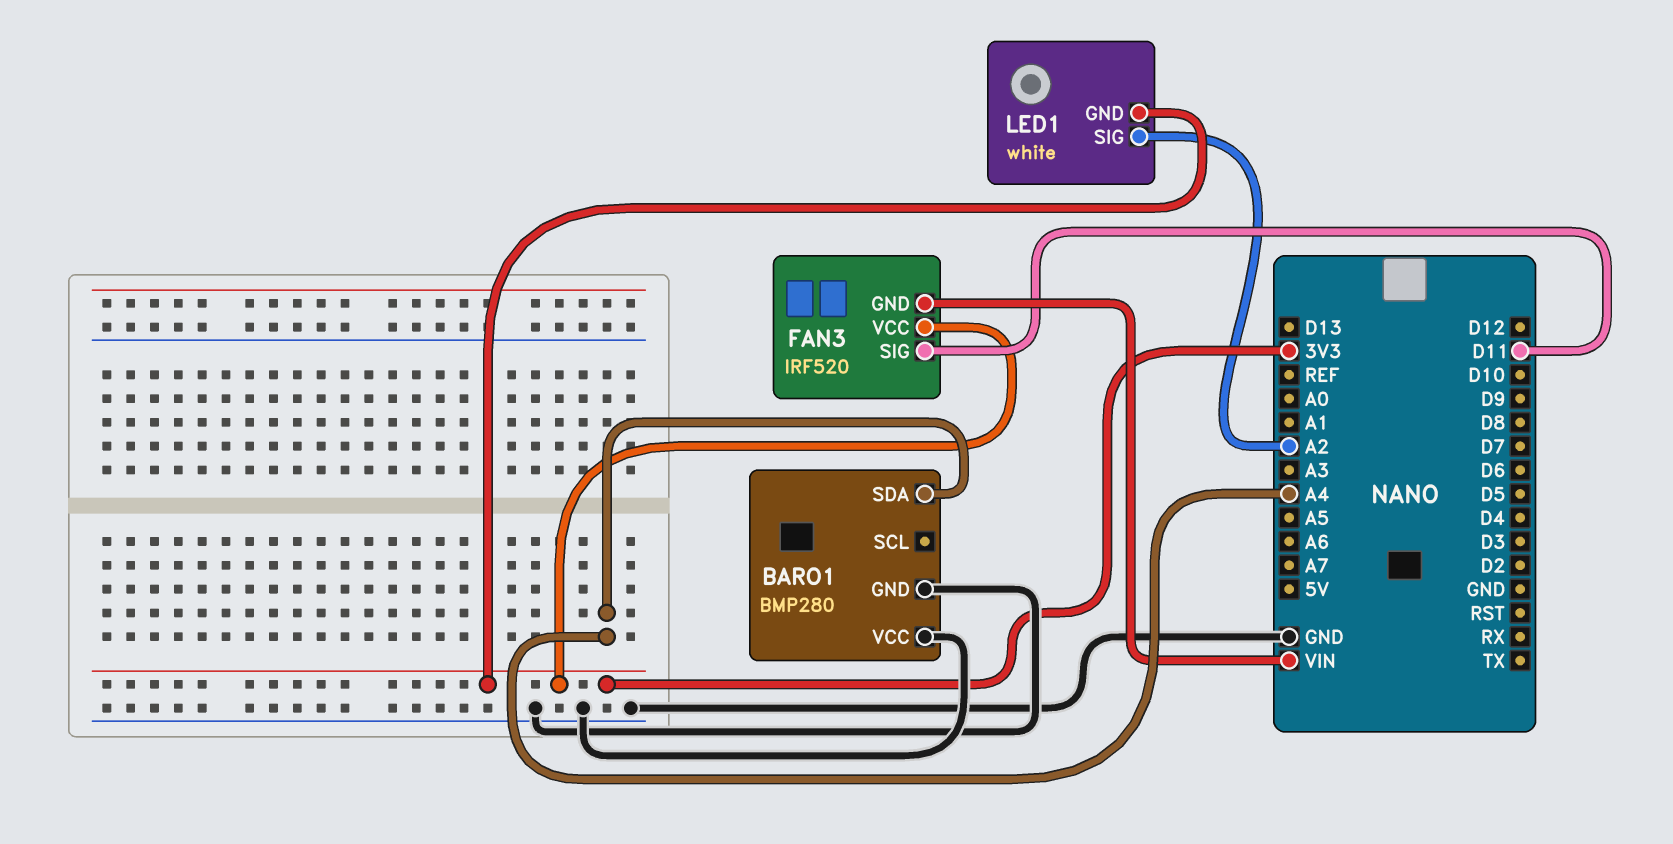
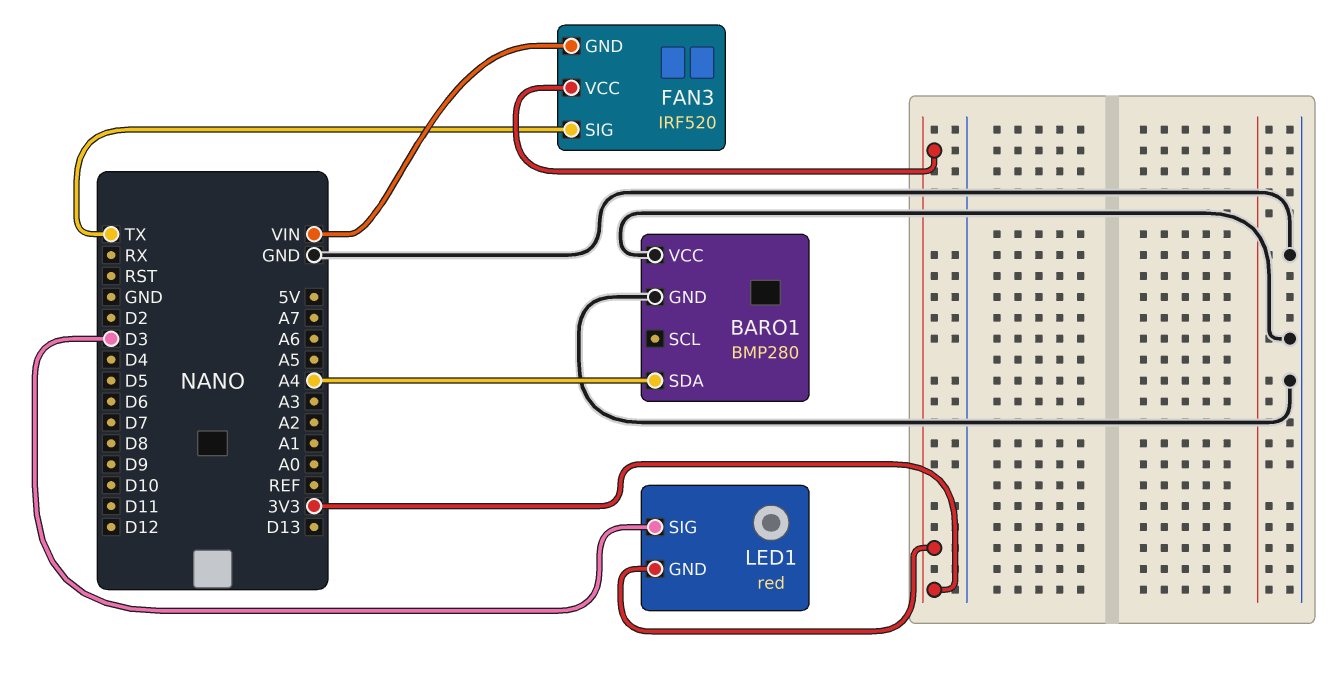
FAN3 pin SIG: D11 -> TX
LED1: white -> red
LED1 pin SIG: A2 -> D3

